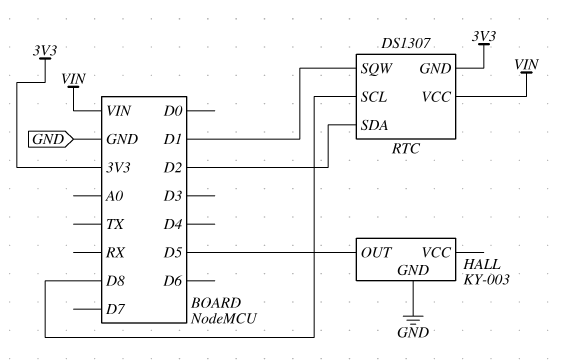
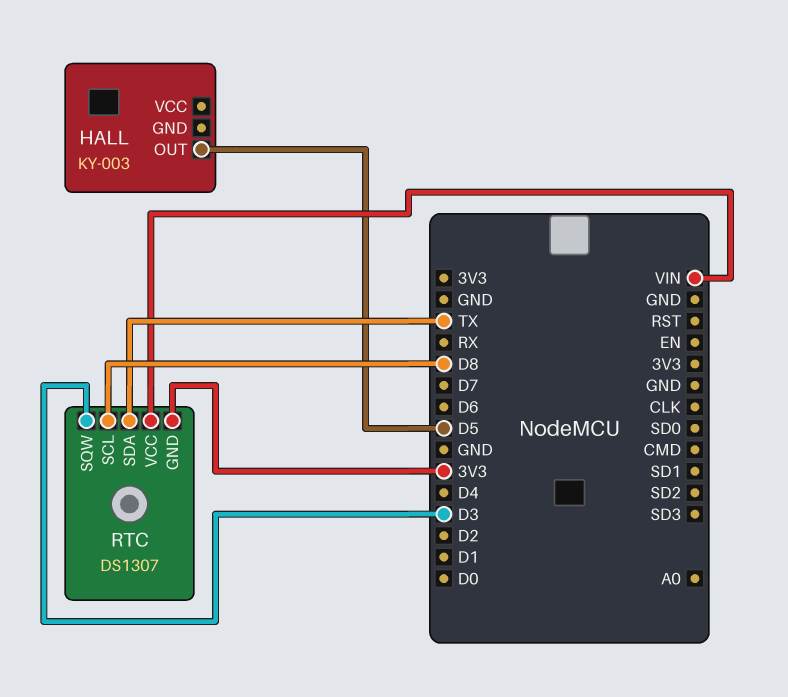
HALL pin GND: GND -> none
RTC pin SDA: D2 -> TX
RTC pin SQW: D1 -> D3

